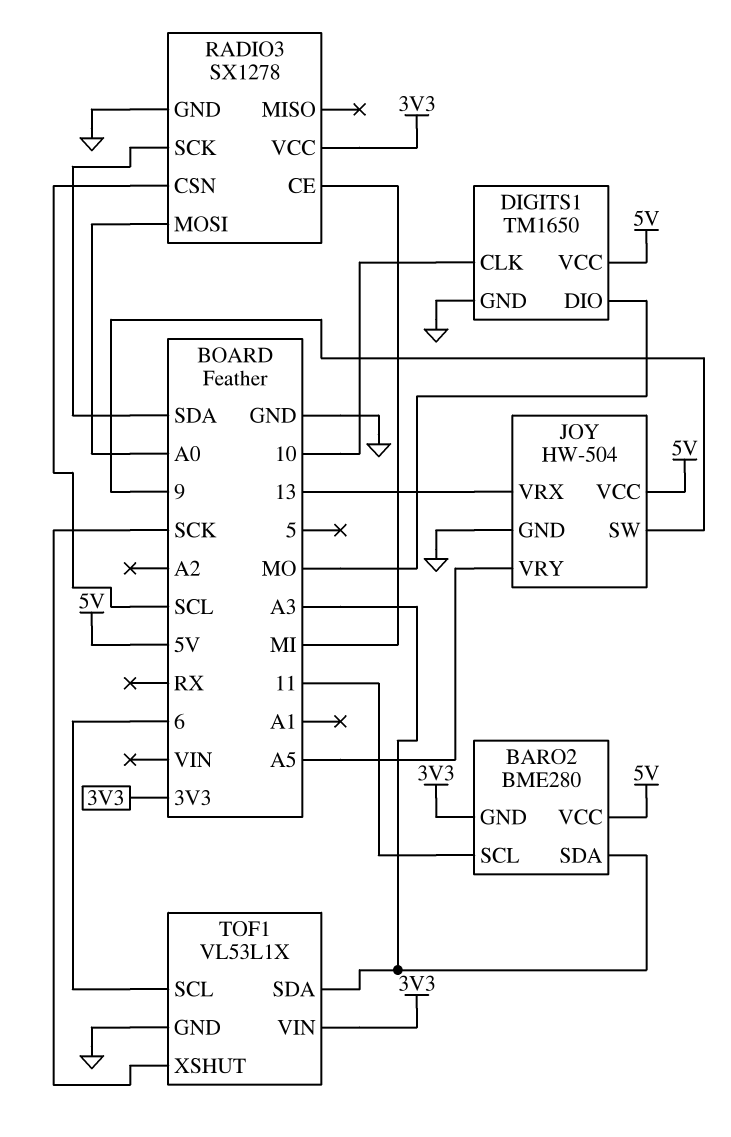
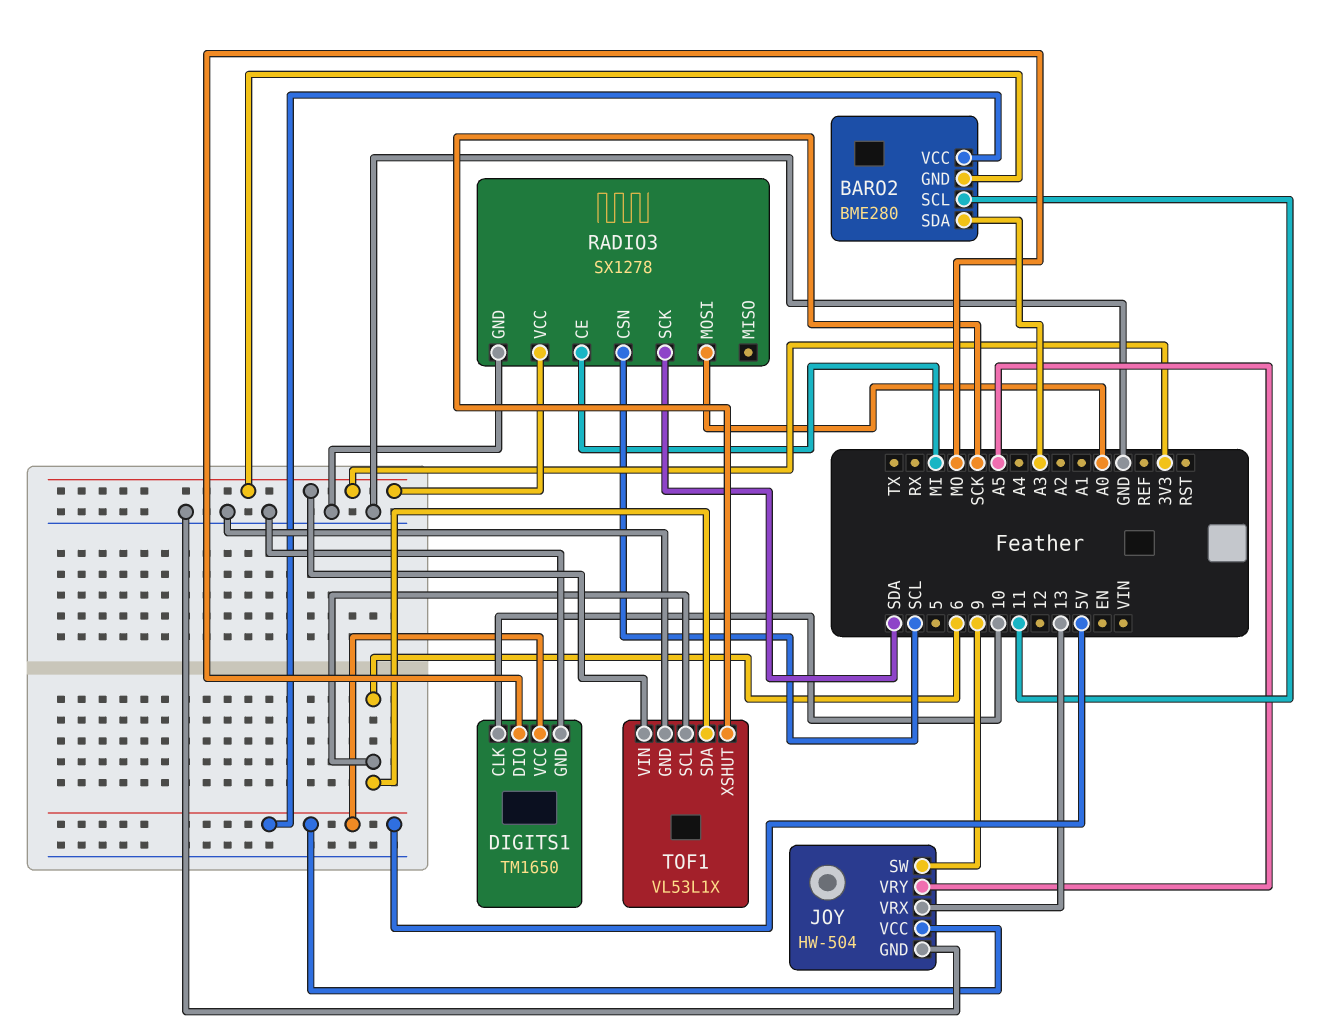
TOF1 pin SDA: A3 -> 6

